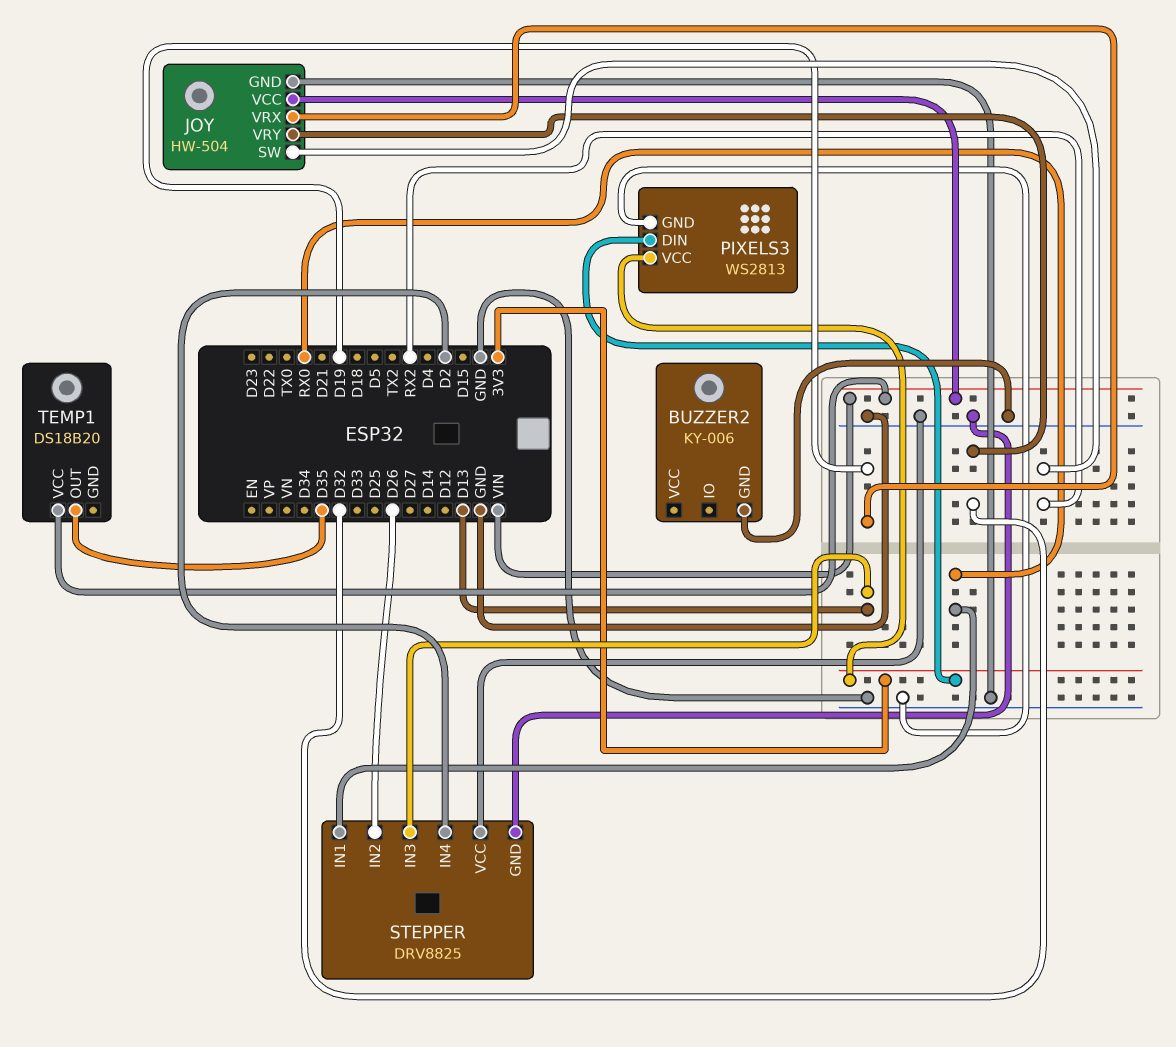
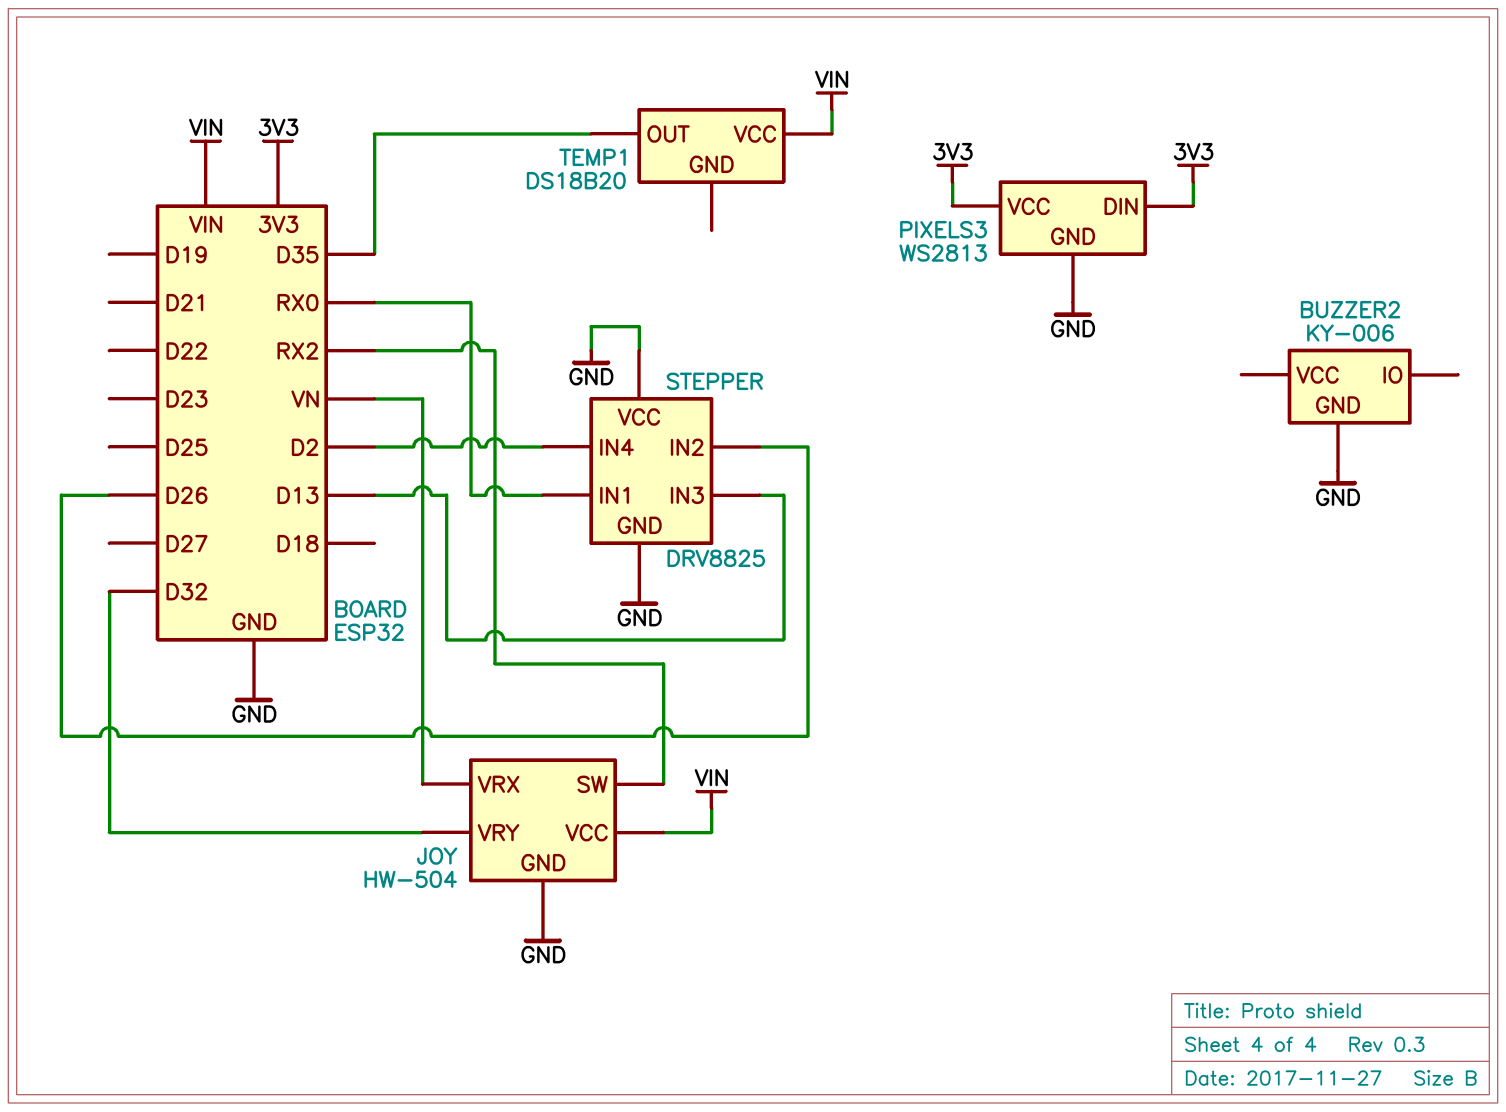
JOY pin VRX: D19 -> VN

